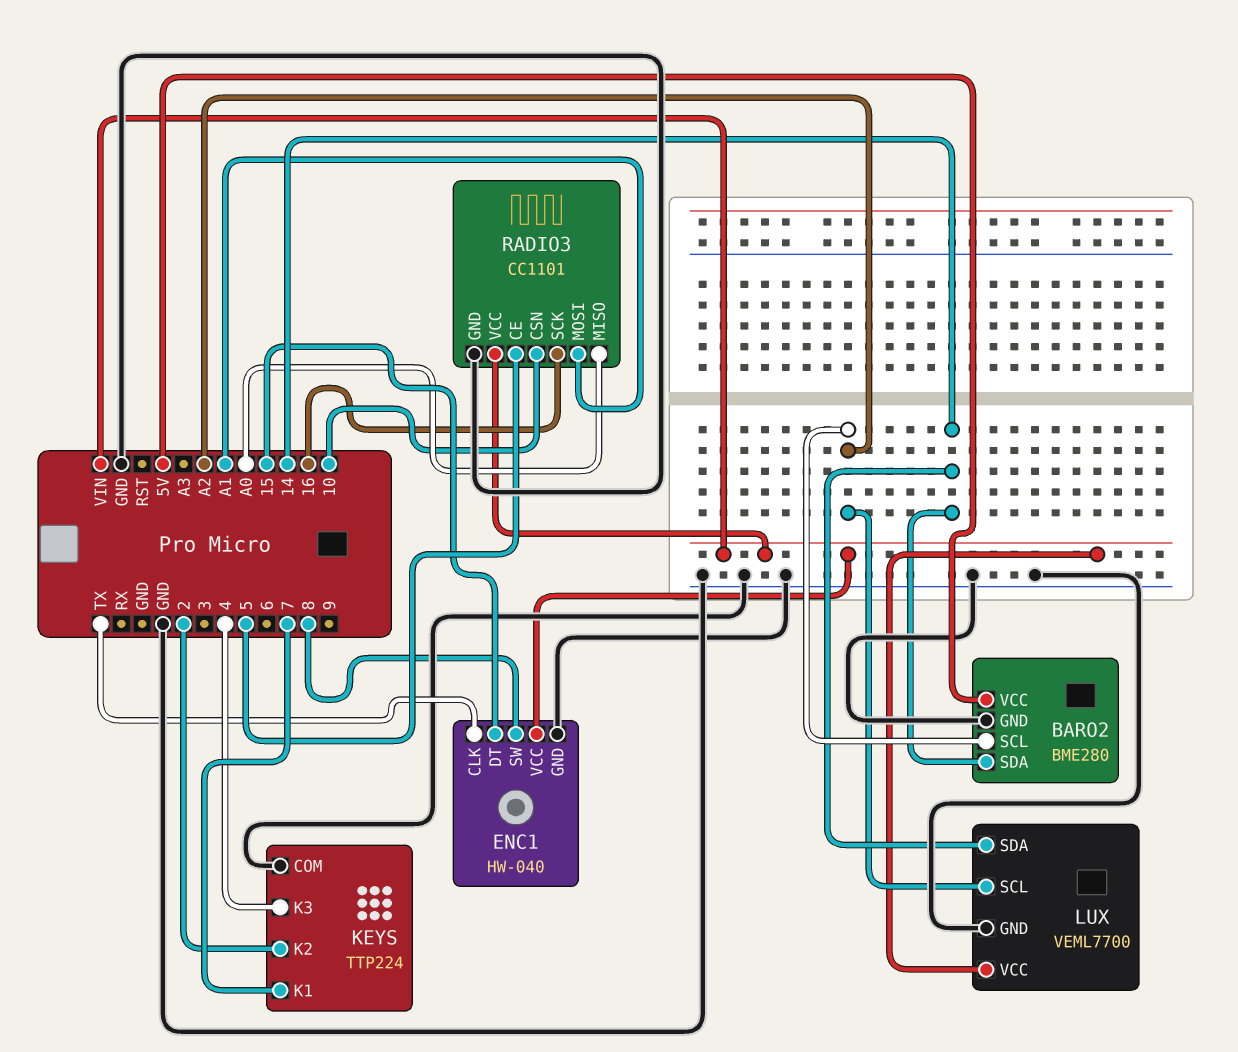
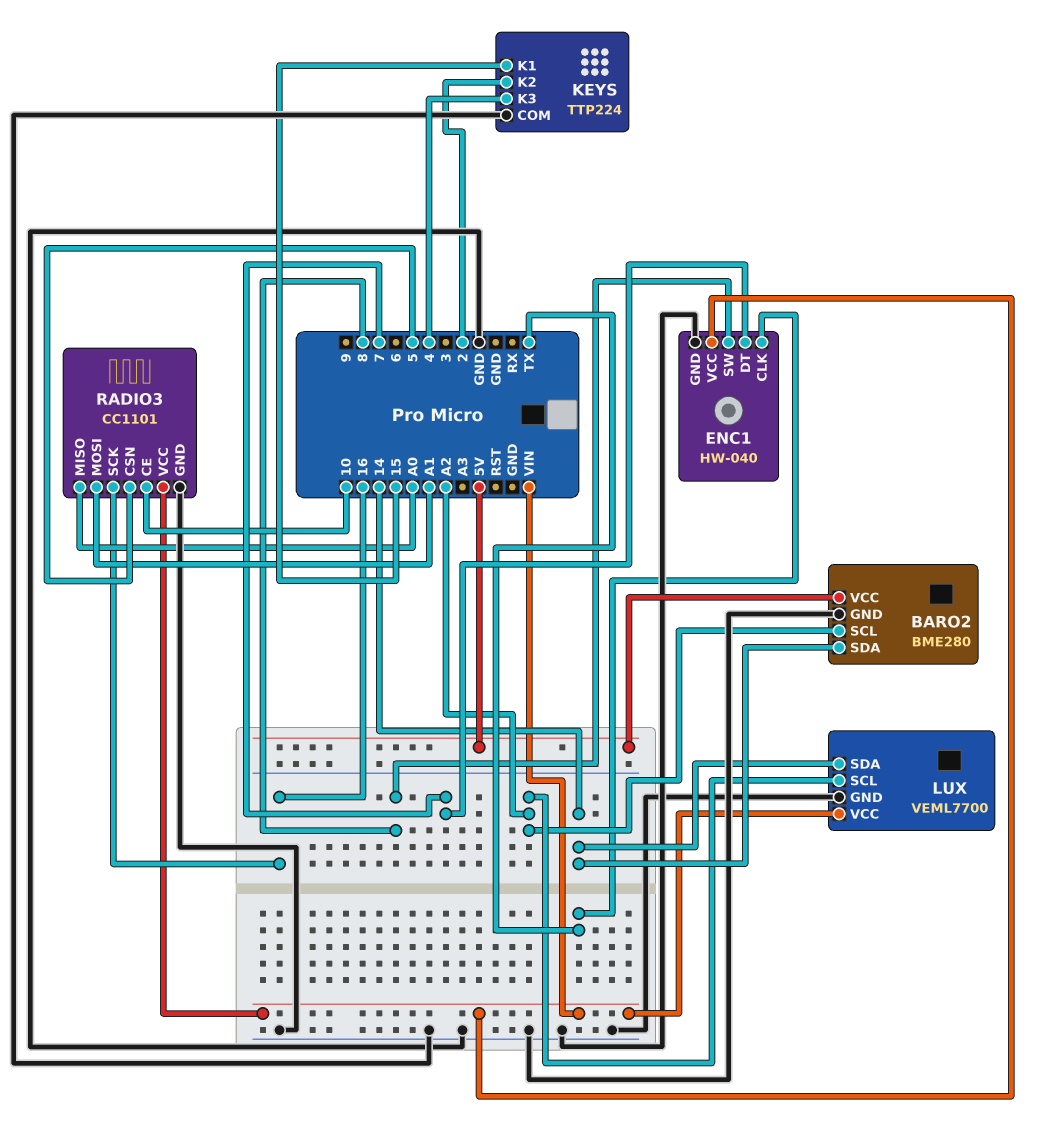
ENC1 pin DT: 15 -> 7
KEYS pin K1: 7 -> 15
RADIO3 pin CE: 5 -> 10
RADIO3 pin CSN: 10 -> 5

